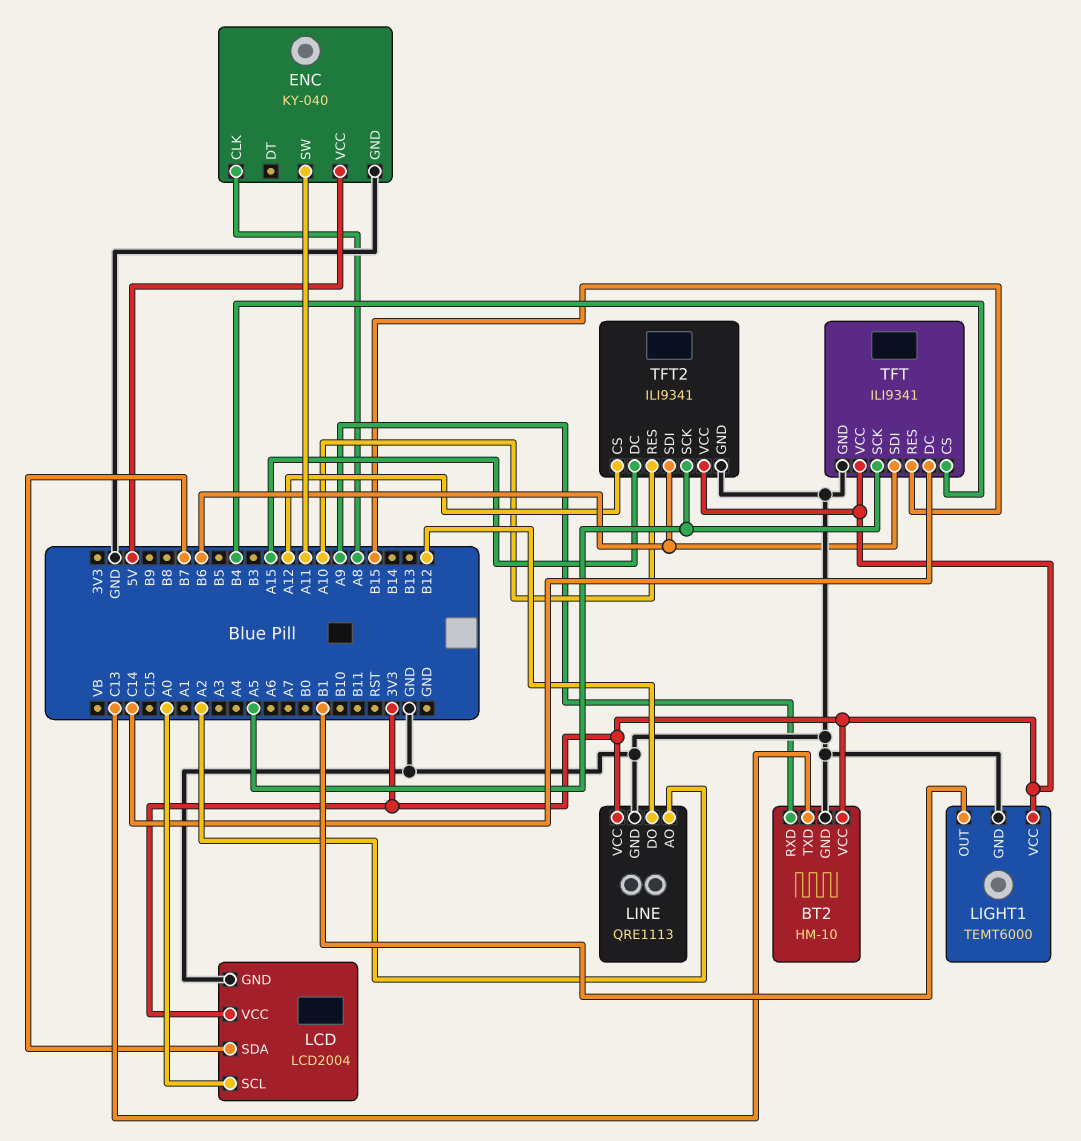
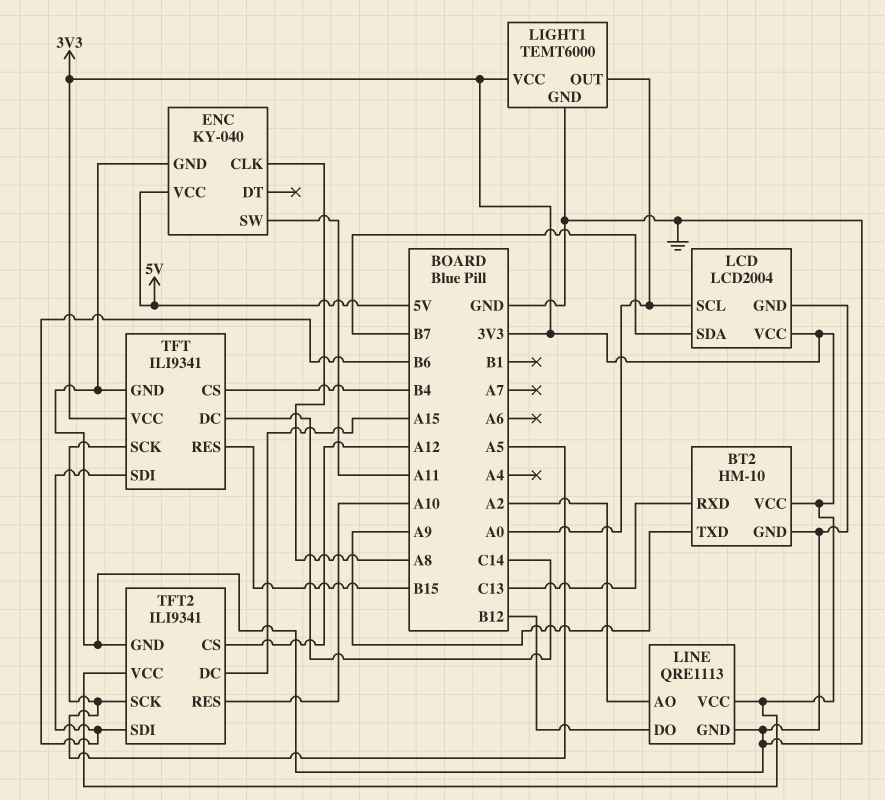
BT2 pin RXD: A9 -> C13
BT2 pin TXD: C13 -> A9
LIGHT1 pin OUT: B1 -> A0

